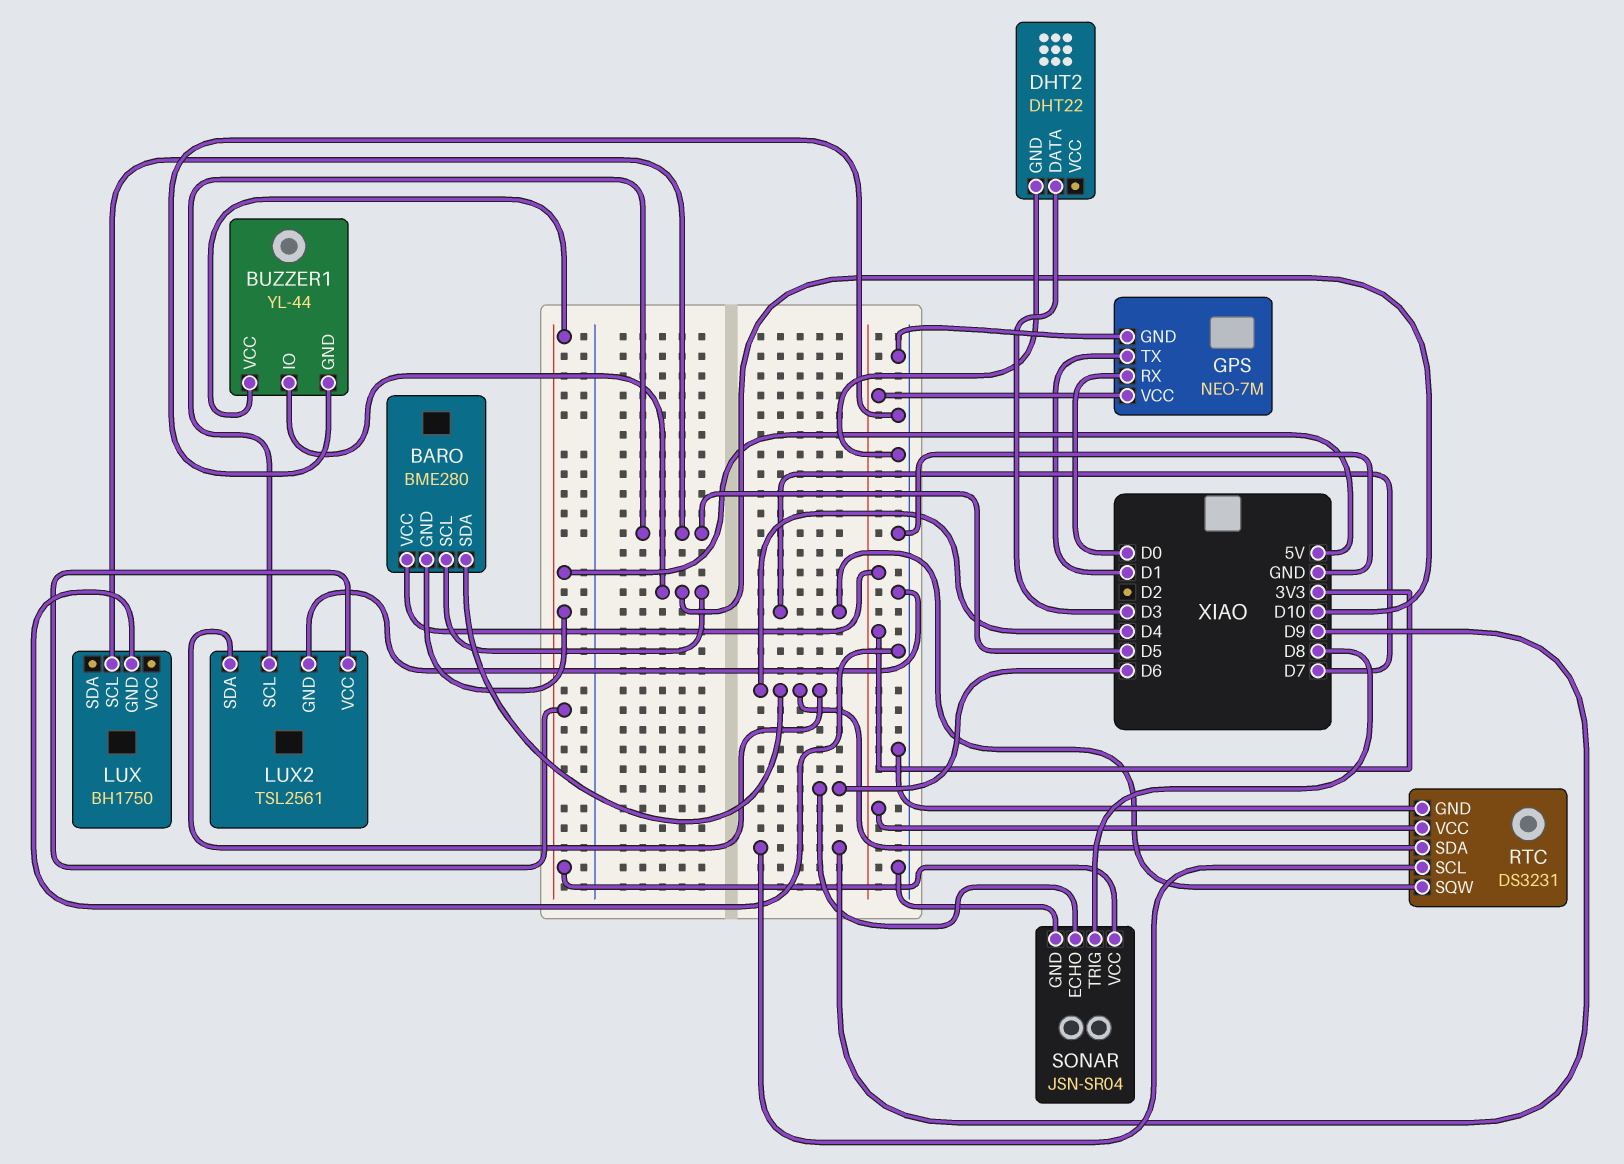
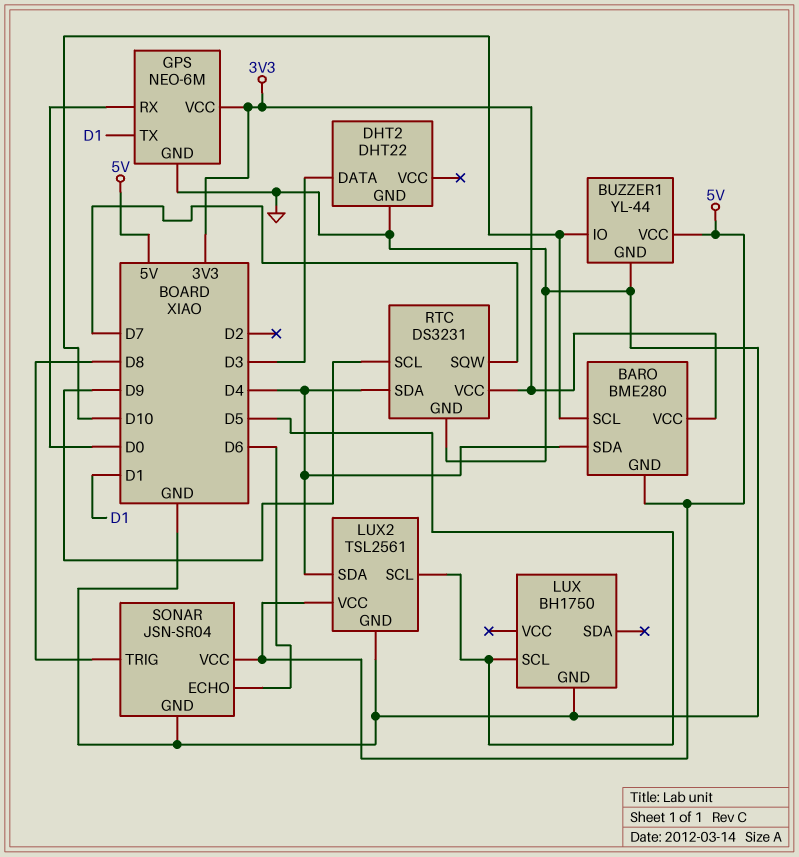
GPS: NEO-7M -> NEO-6M

